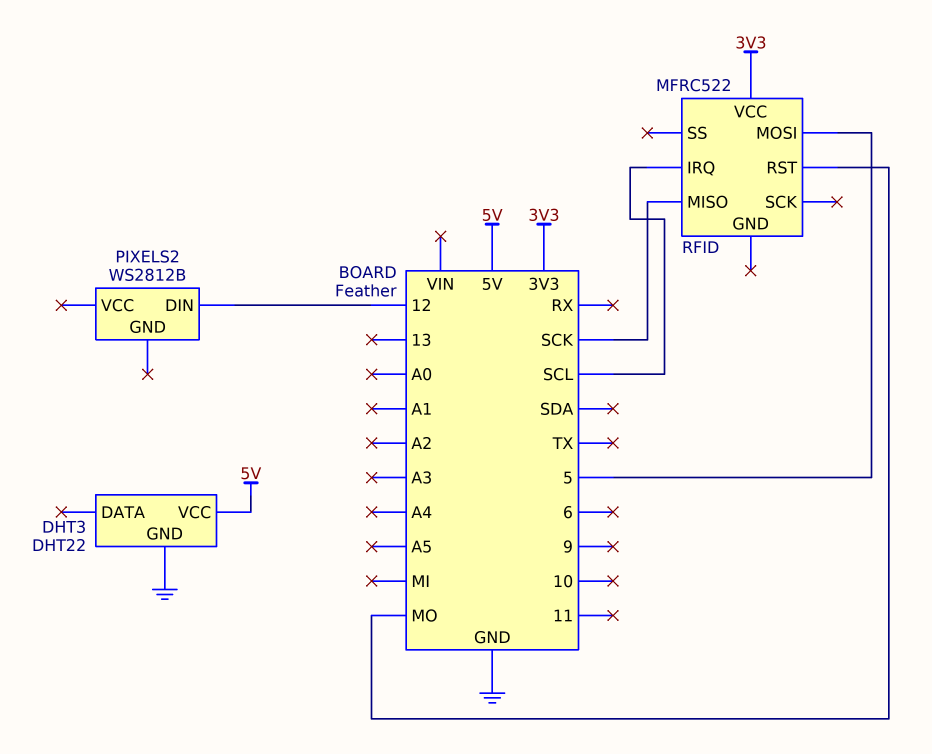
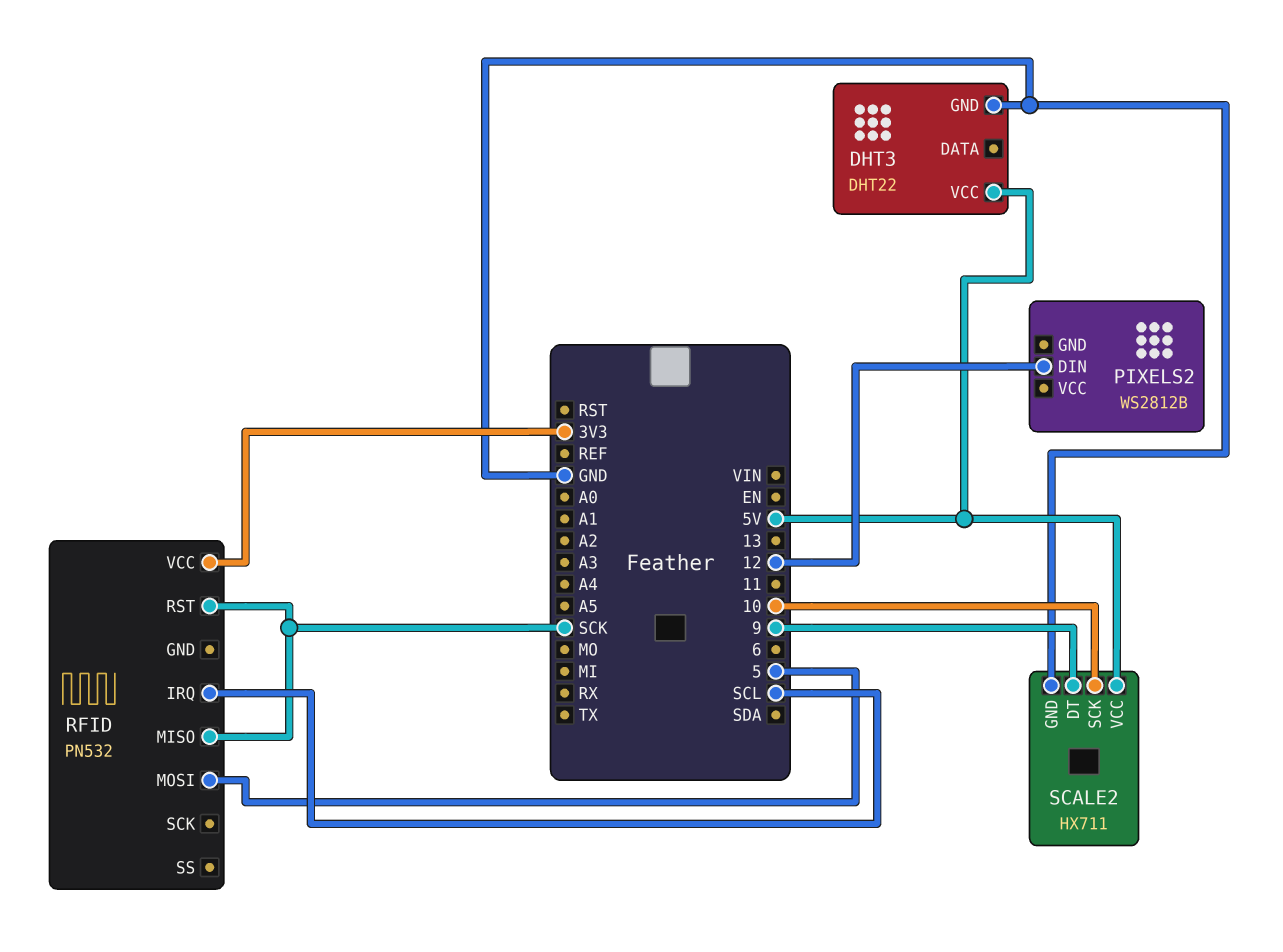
RFID: MFRC522 -> PN532
RFID pin RST: MO -> SCK
SCALE2: none -> HX711
SCALE2 pin DT: none -> 9
SCALE2 pin GND: none -> GND
SCALE2 pin SCK: none -> 10
SCALE2 pin VCC: none -> 5V

